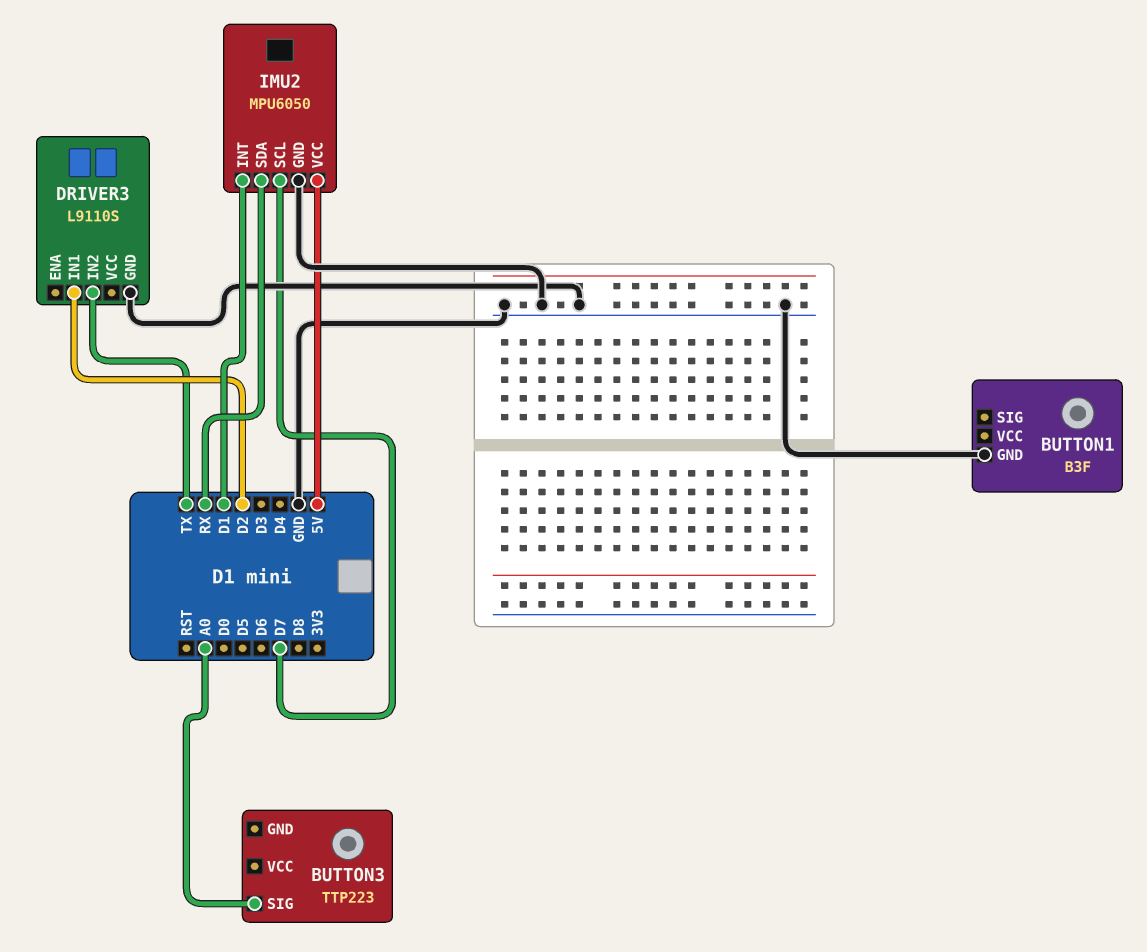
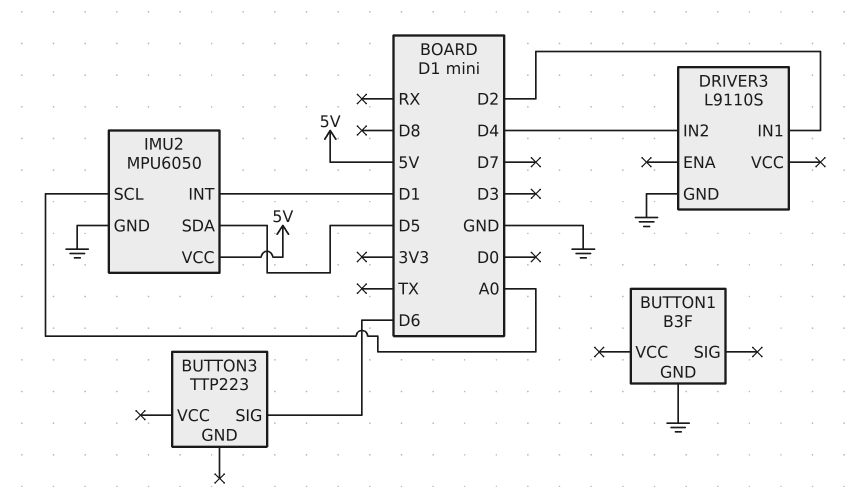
BUTTON3 pin SIG: A0 -> D6
DRIVER3 pin IN2: TX -> D4
IMU2 pin SCL: D7 -> A0
IMU2 pin SDA: RX -> D5

